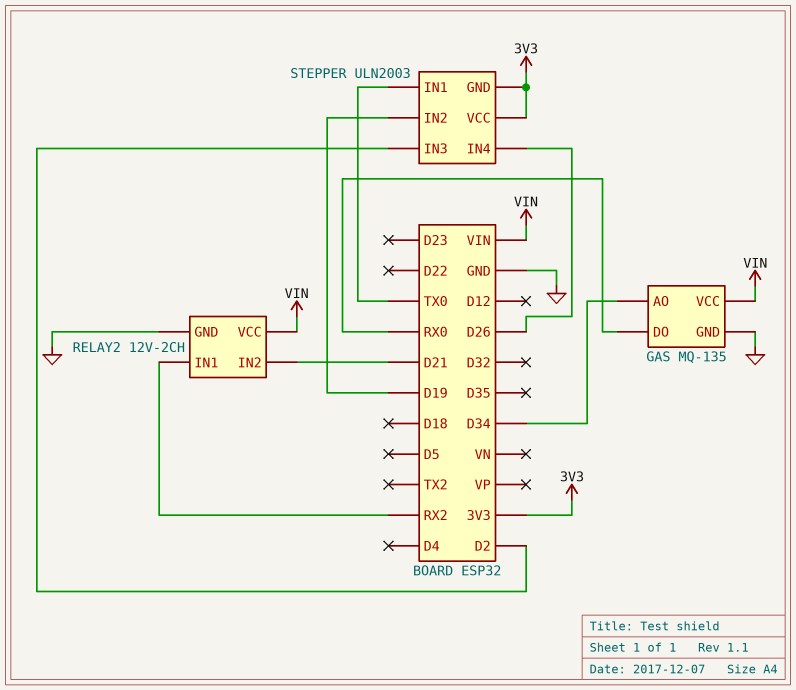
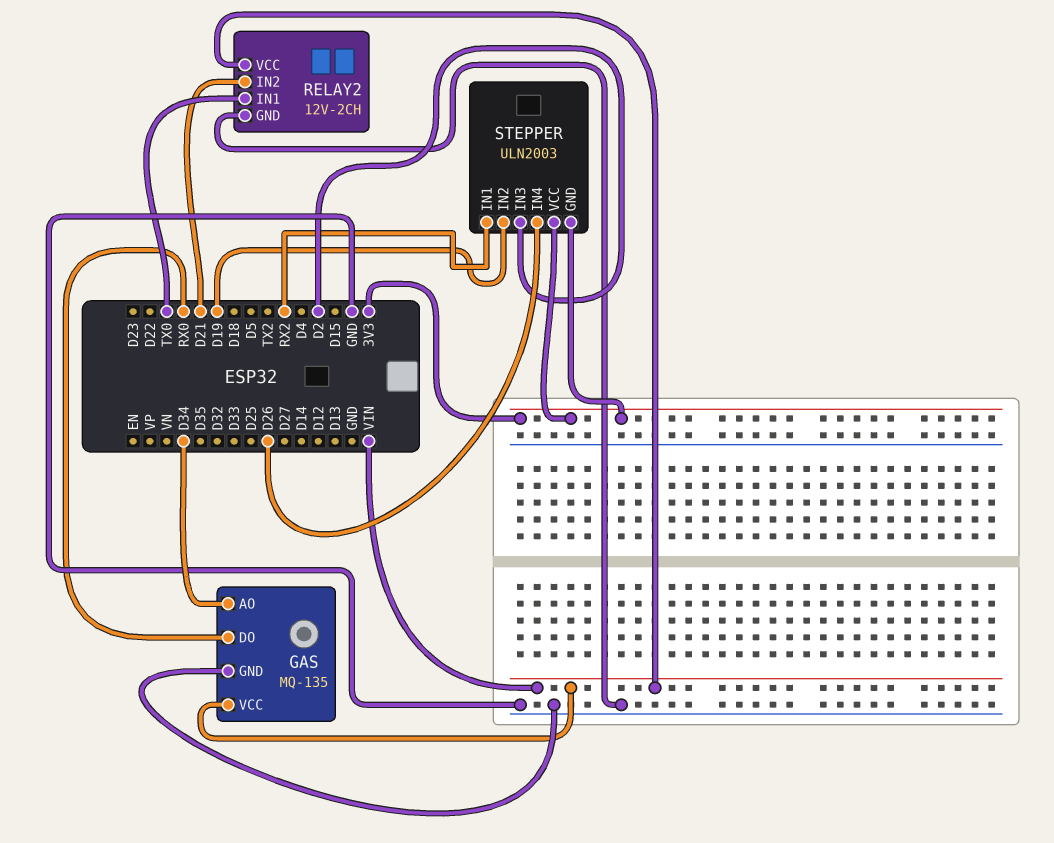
RELAY2 pin IN1: RX2 -> TX0
STEPPER pin IN1: TX0 -> RX2

